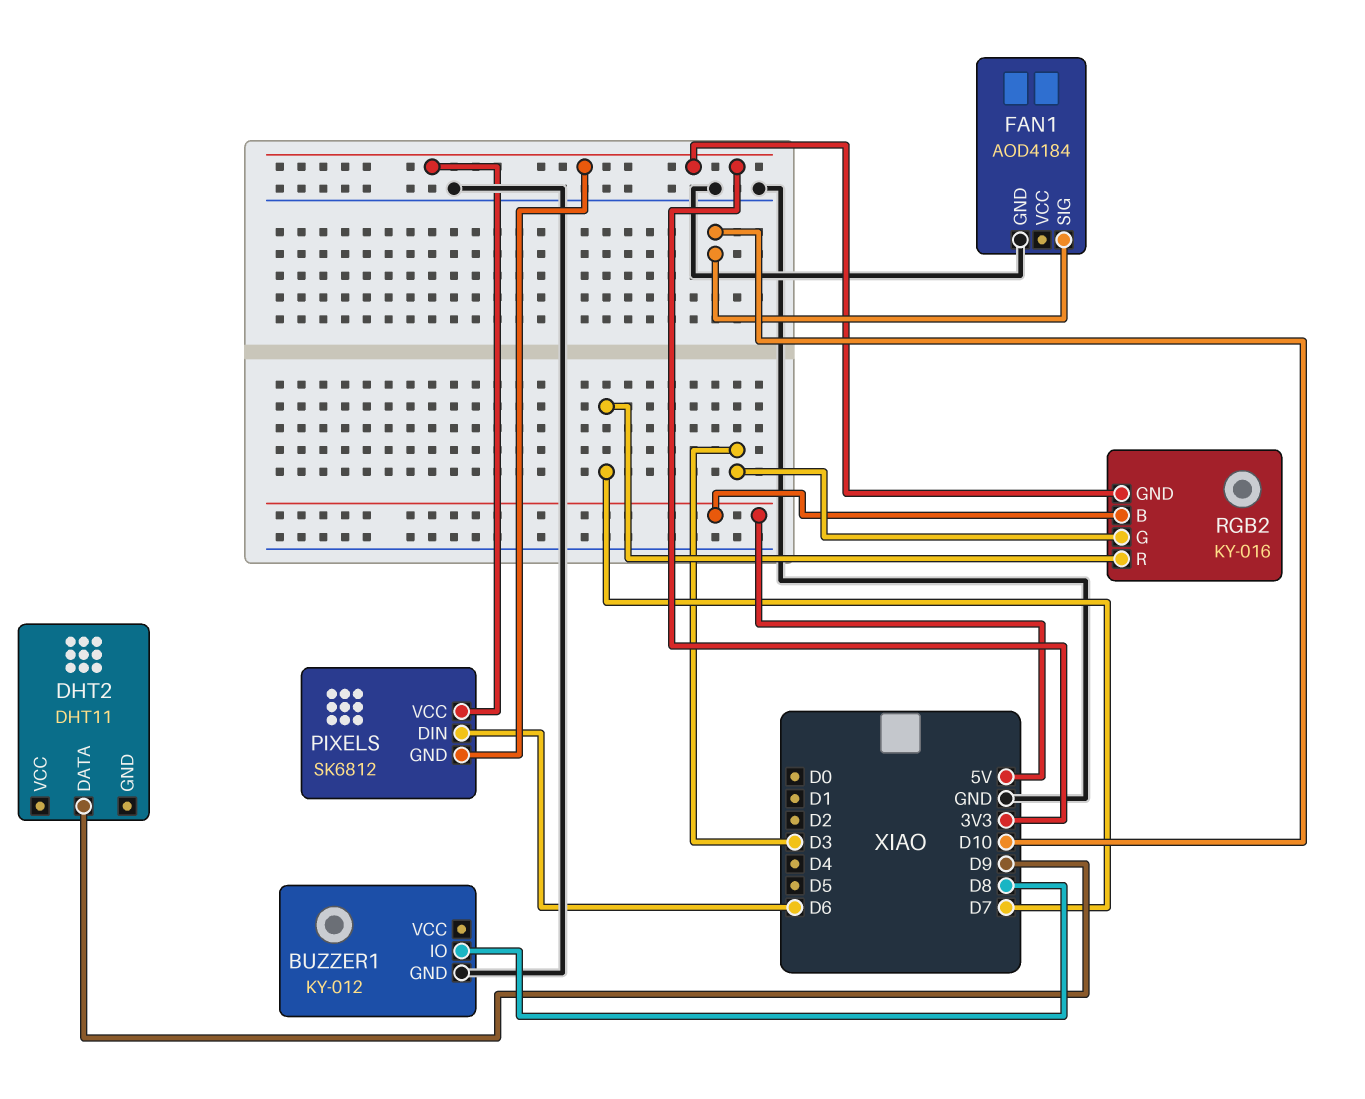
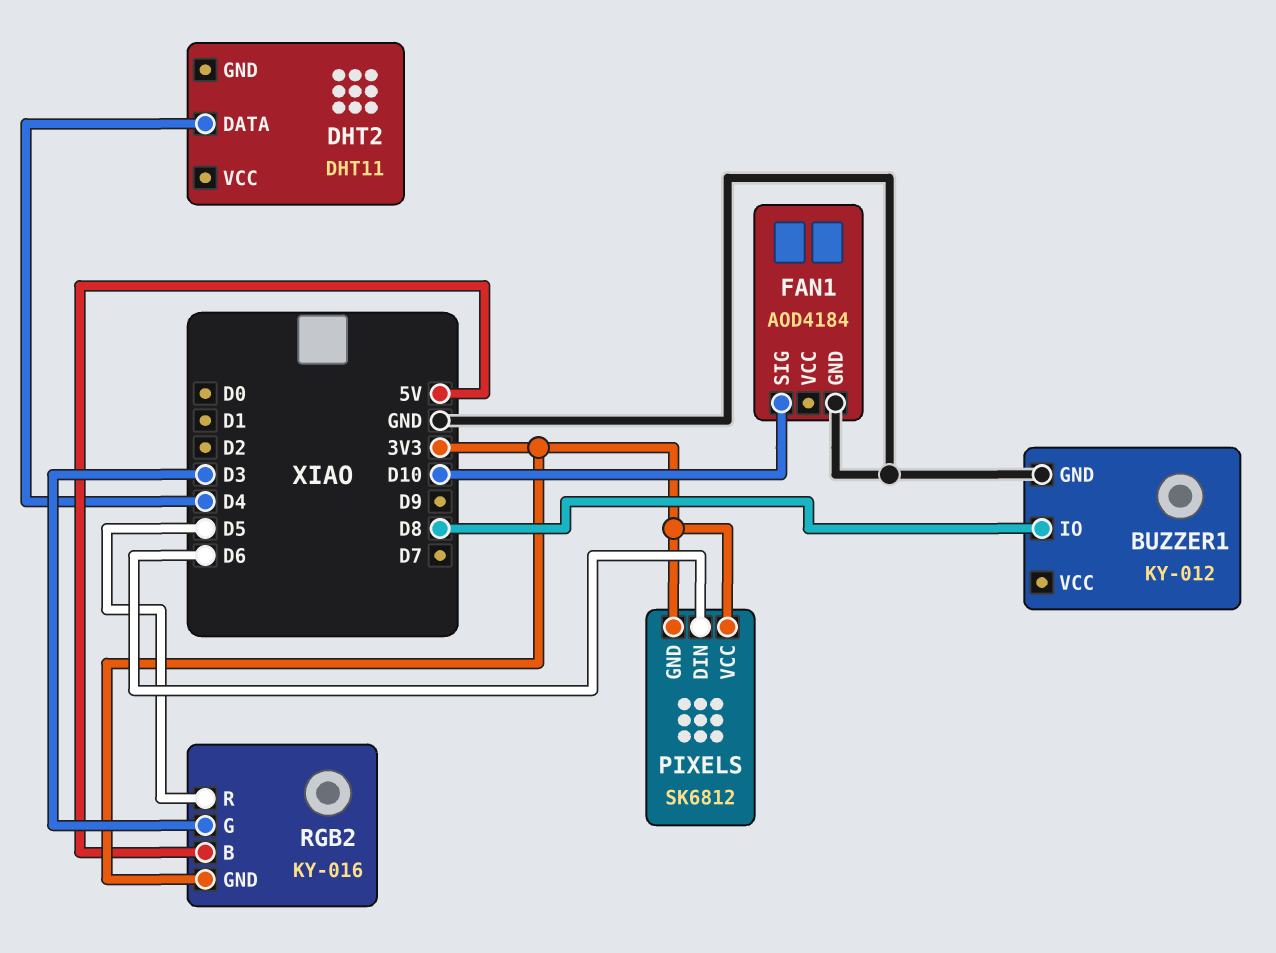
DHT2 pin DATA: D9 -> D4
RGB2 pin R: D7 -> D5

